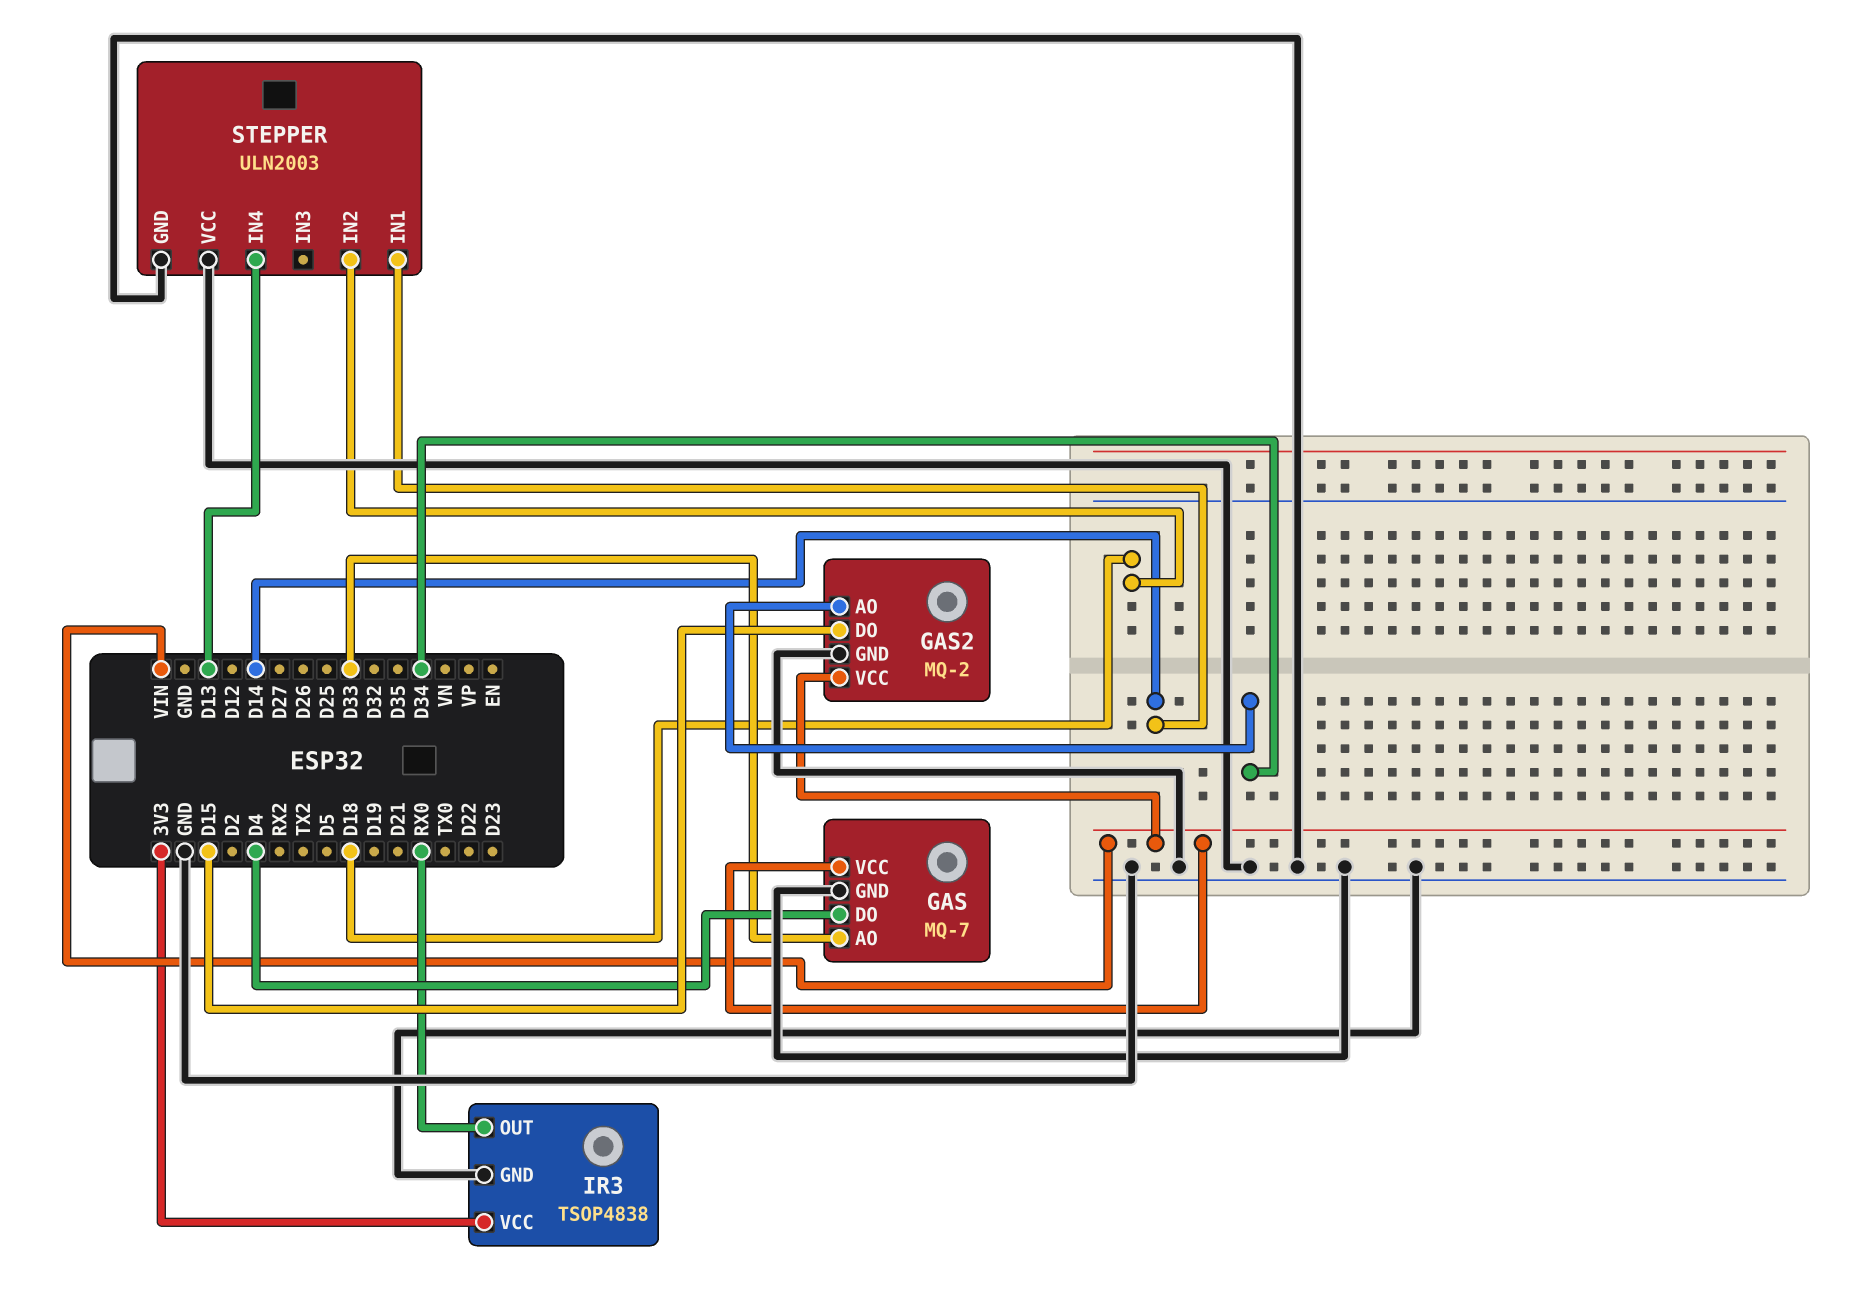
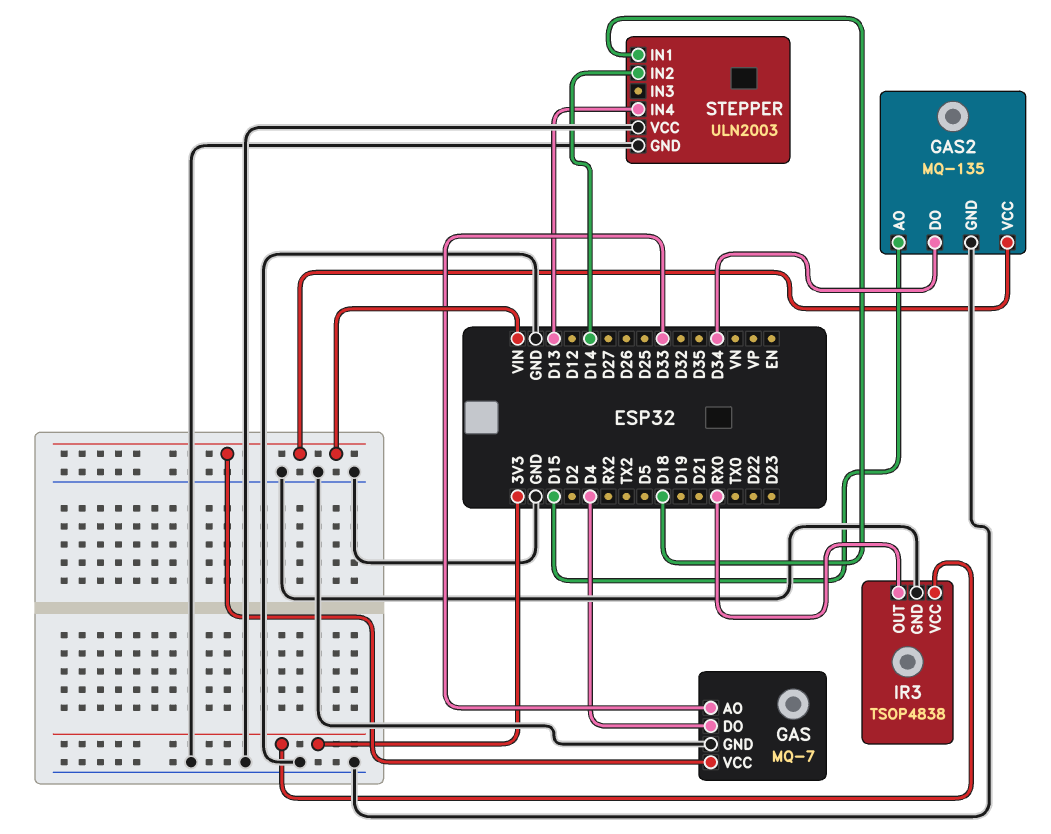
GAS2: MQ-2 -> MQ-135
GAS2 pin AO: D34 -> D15
GAS2 pin DO: D15 -> D34
STEPPER pin IN1: D14 -> D18
STEPPER pin IN2: D18 -> D14

